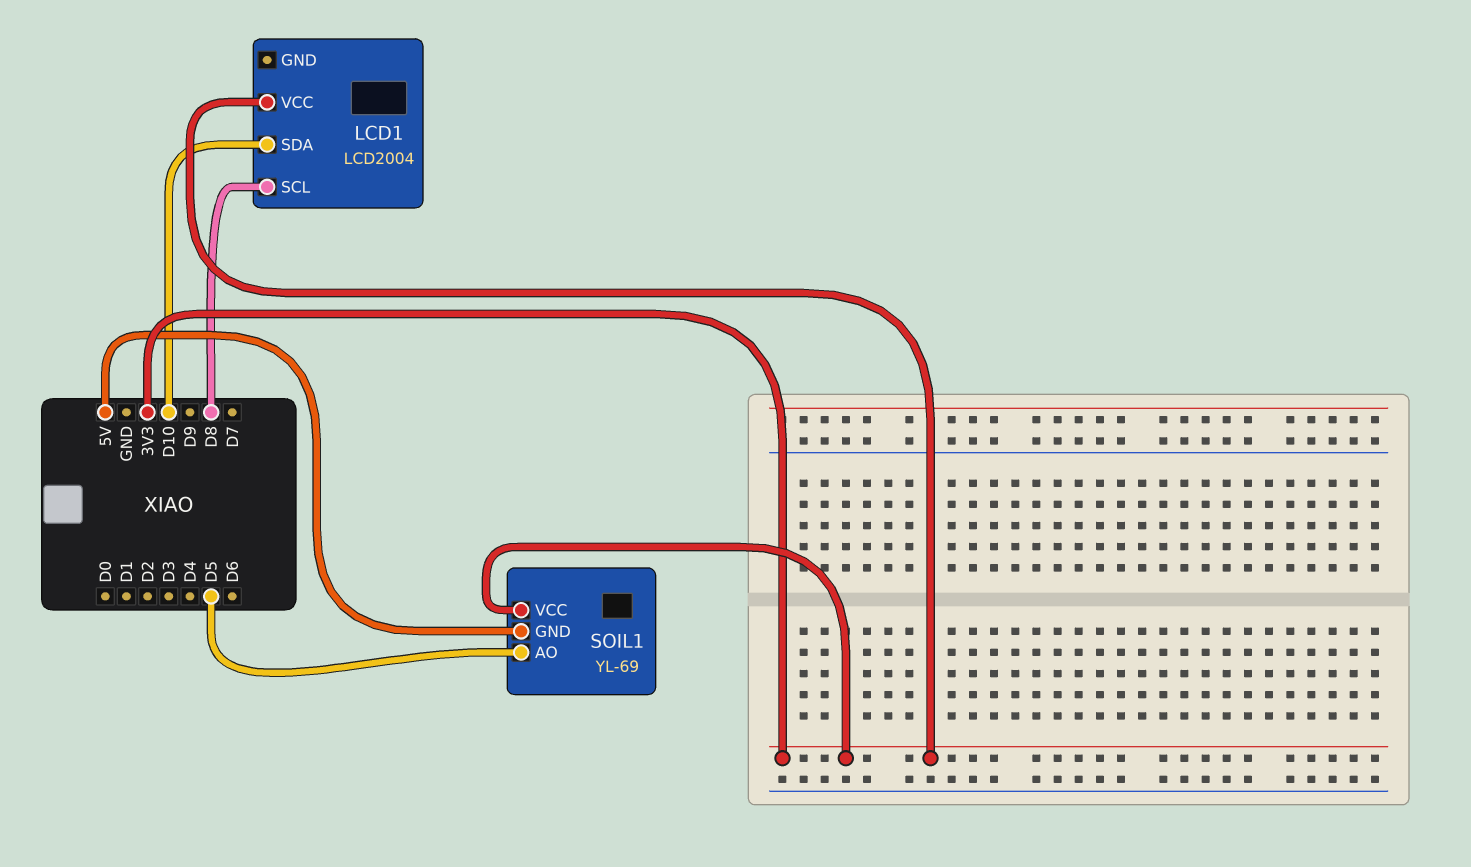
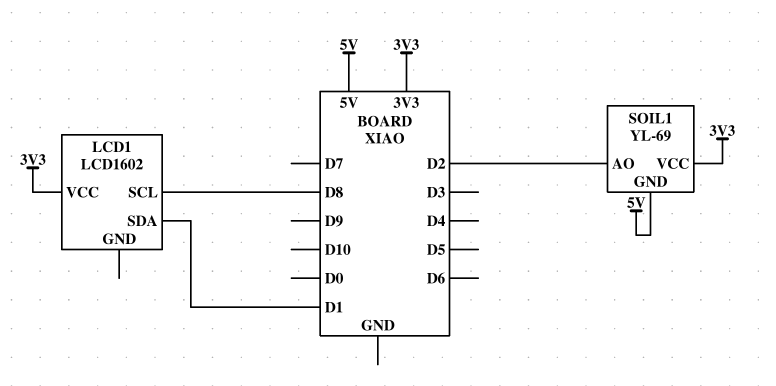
LCD1: LCD2004 -> LCD1602
LCD1 pin SDA: D10 -> D1
SOIL1 pin AO: D5 -> D2

